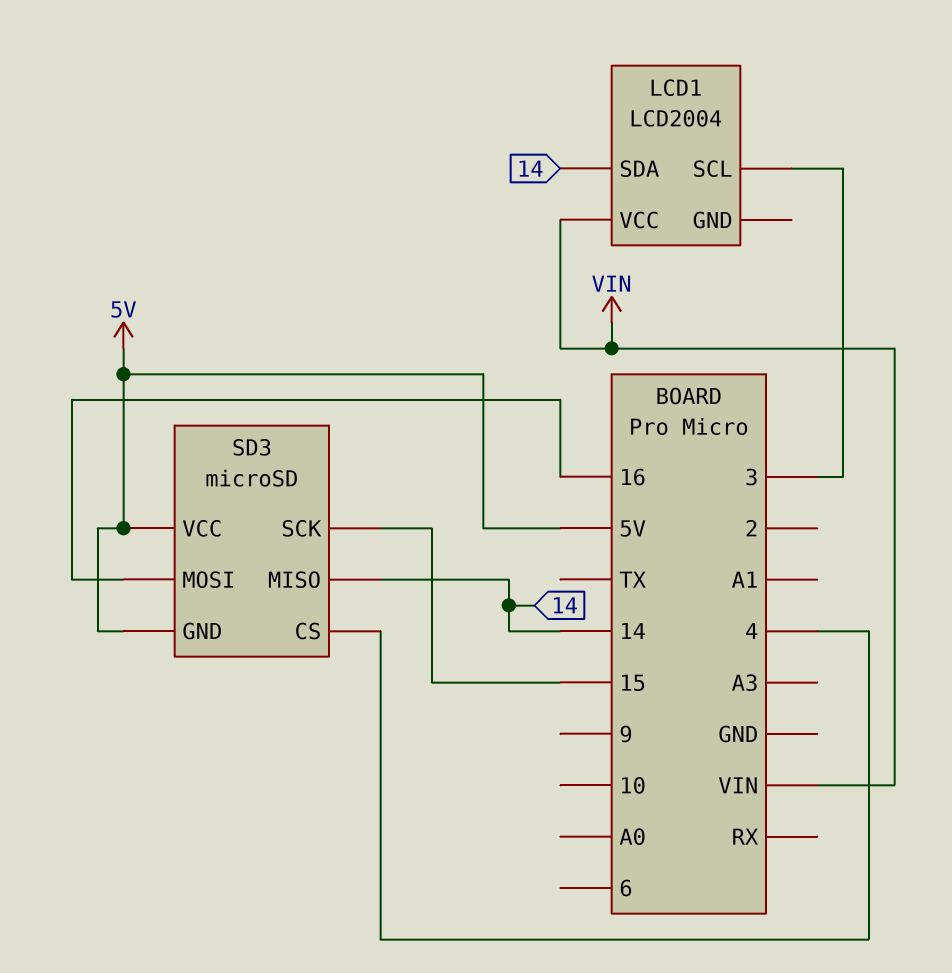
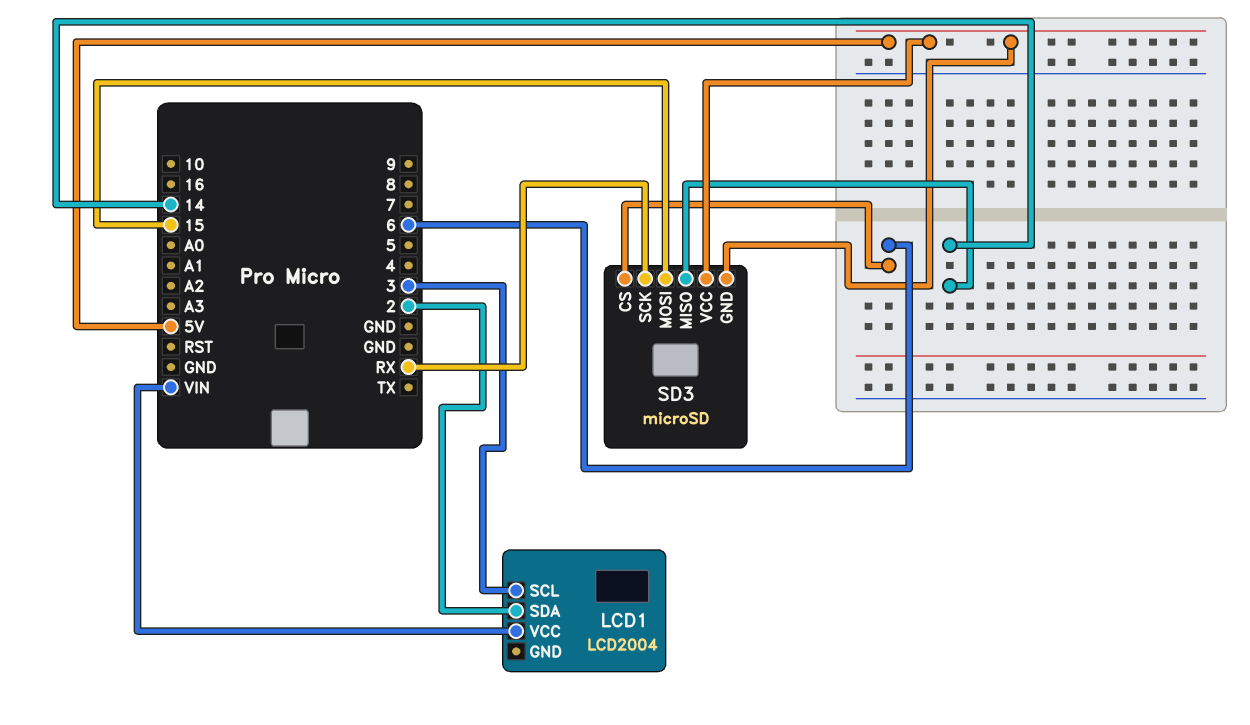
LCD1 pin SDA: 14 -> 2
SD3 pin CS: 4 -> 6
SD3 pin MOSI: 16 -> 15
SD3 pin SCK: 15 -> RX

